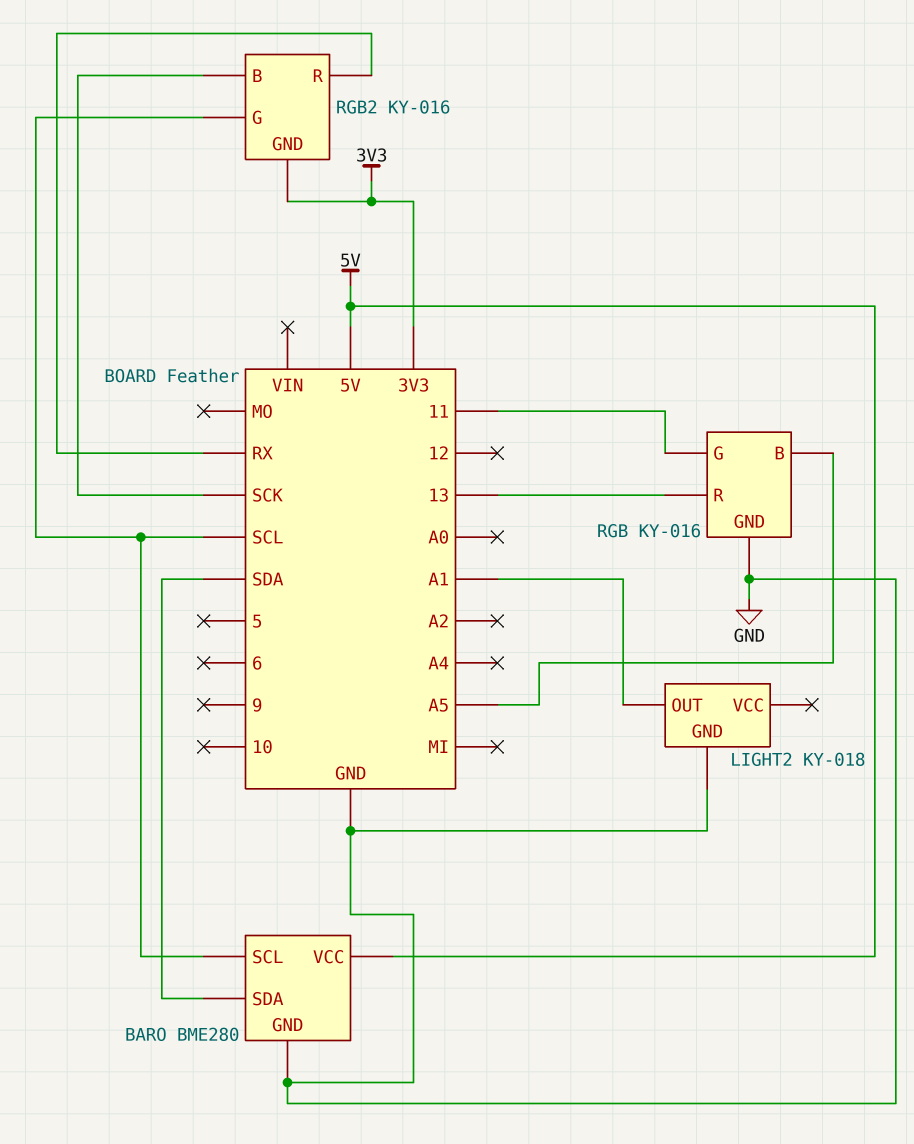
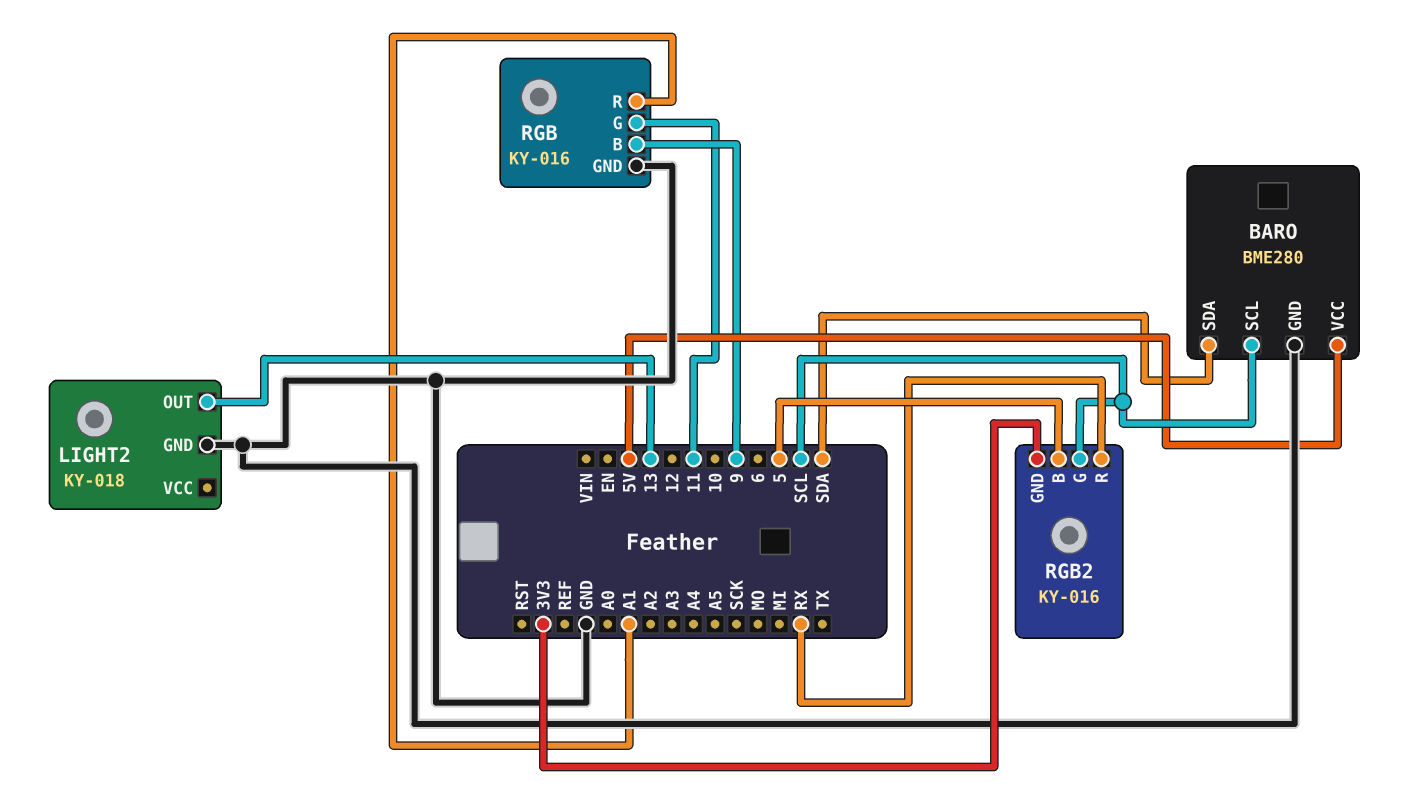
LIGHT2 pin OUT: A1 -> 13
RGB pin B: A5 -> 9
RGB pin R: 13 -> A1
RGB2 pin B: SCK -> 5

